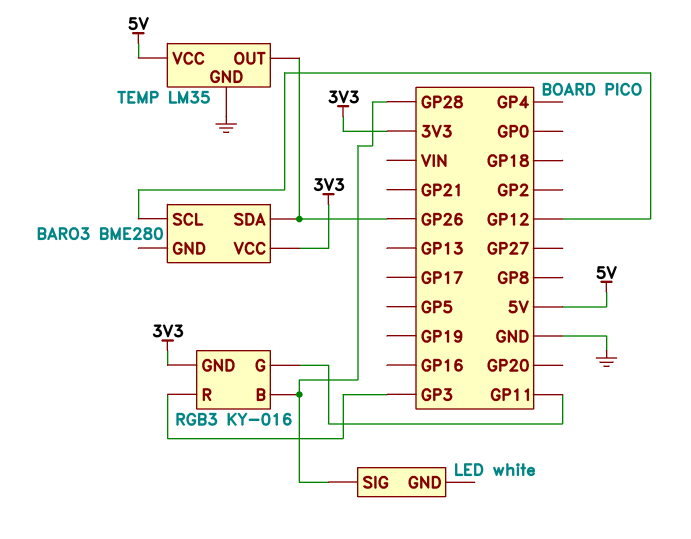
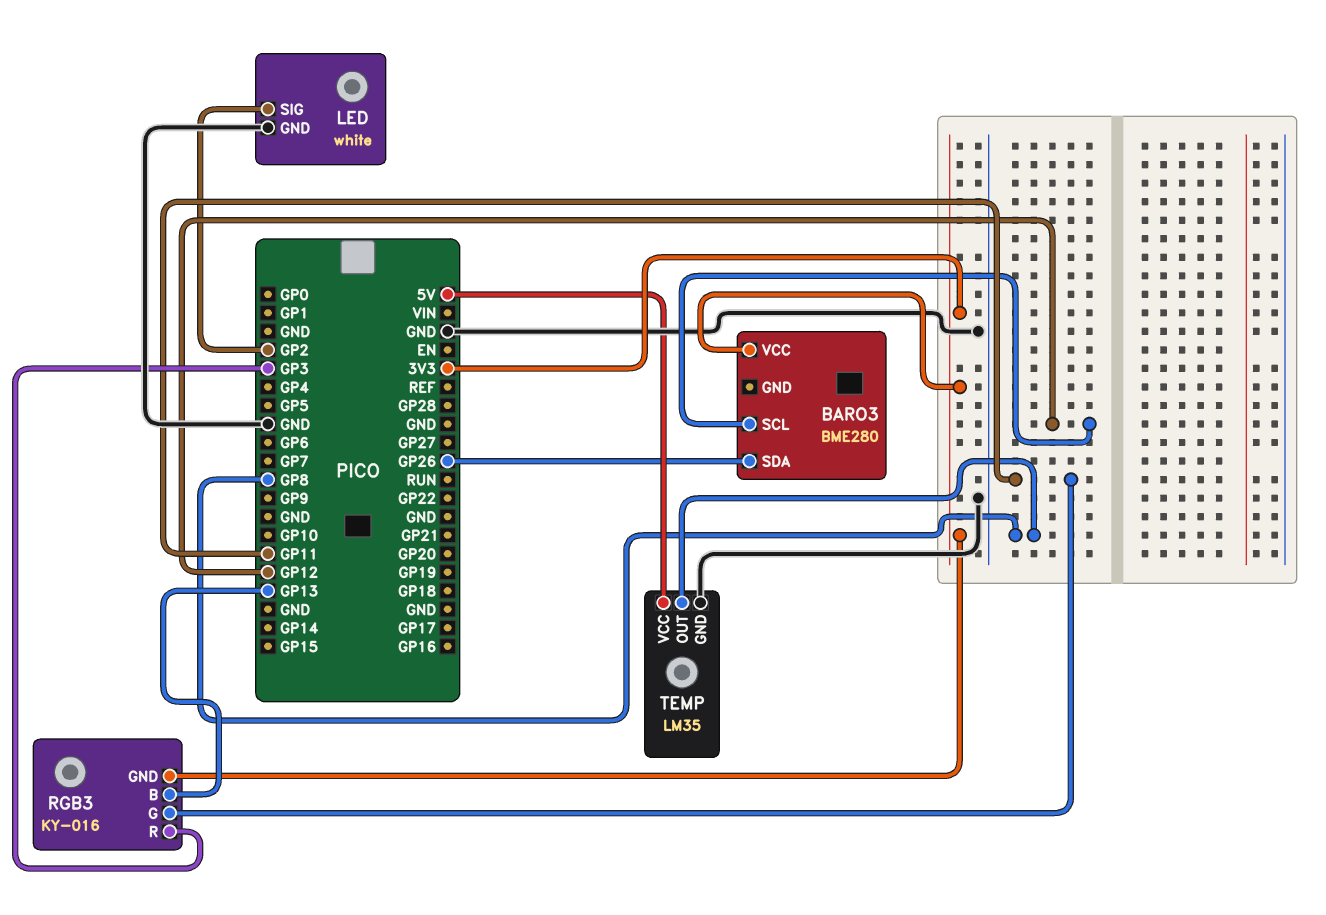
LED pin GND: none -> GND
LED pin SIG: GP28 -> GP2
RGB3 pin B: GP28 -> GP13
TEMP pin OUT: GP26 -> GP8

